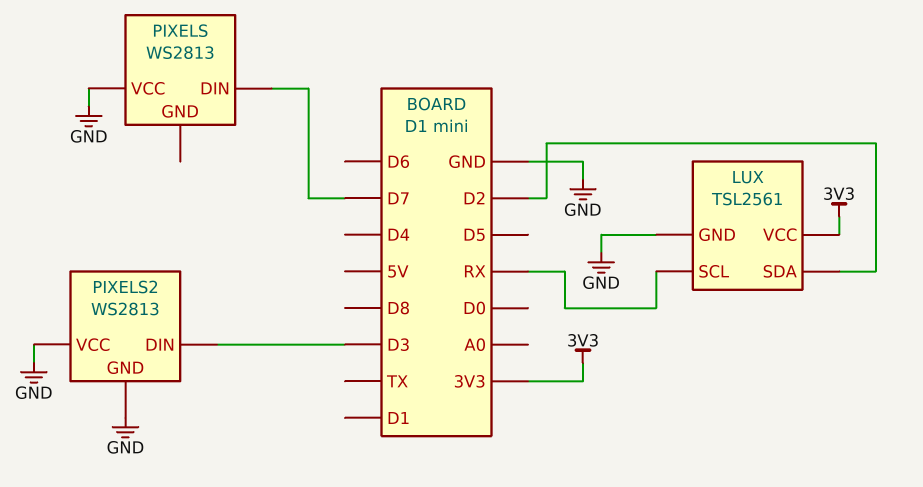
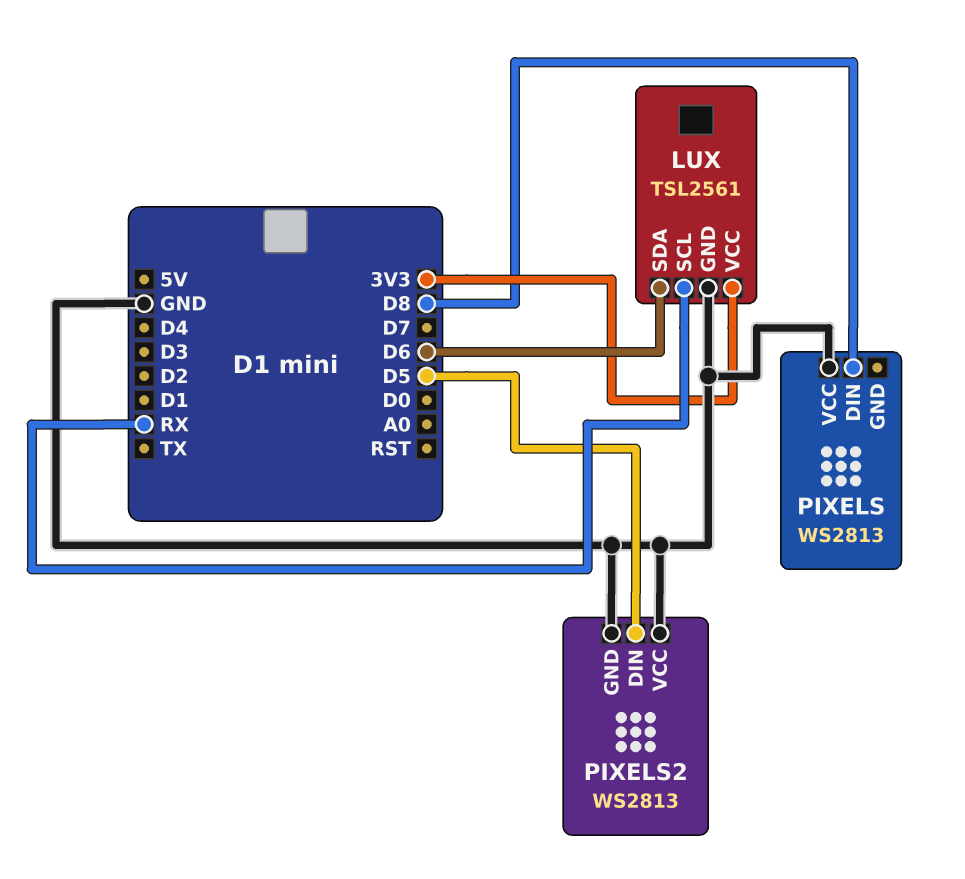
LUX pin SDA: D2 -> D6
PIXELS pin DIN: D7 -> D8
PIXELS2 pin DIN: D3 -> D5

